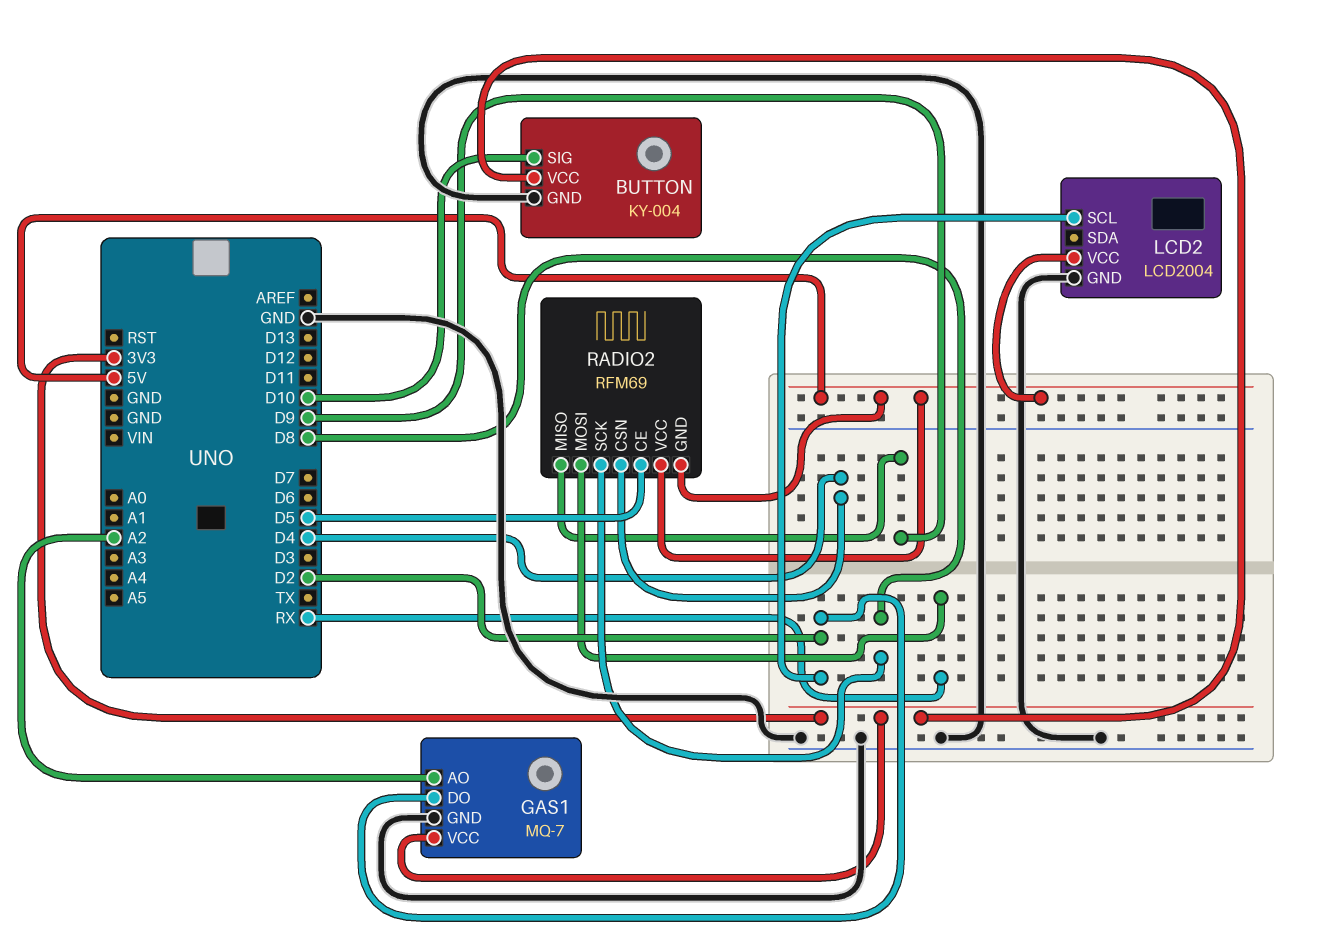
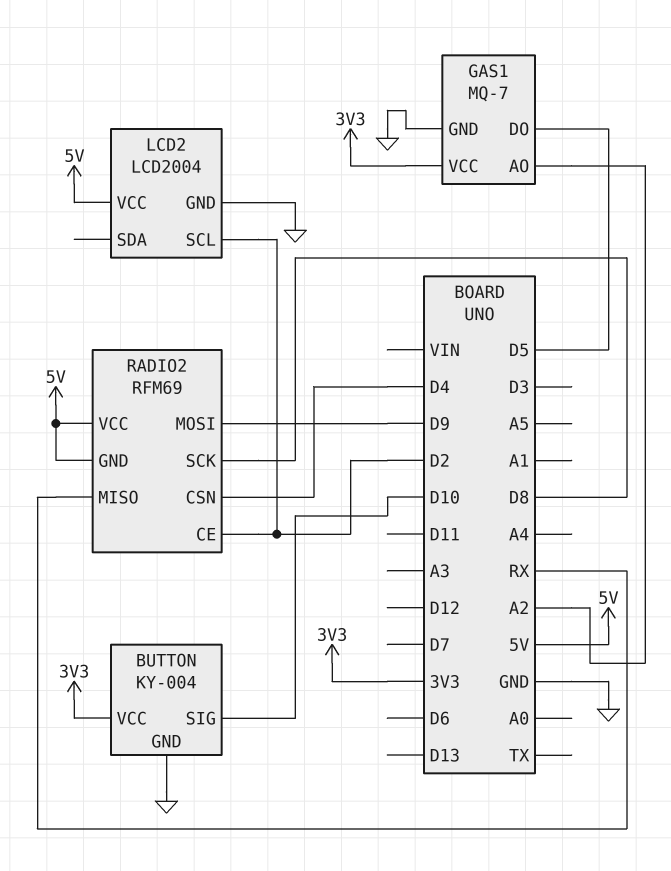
GAS1 pin DO: D2 -> D5
RADIO2 pin CE: D5 -> D2
RADIO2 pin MISO: D9 -> RX
RADIO2 pin MOSI: RX -> D9

